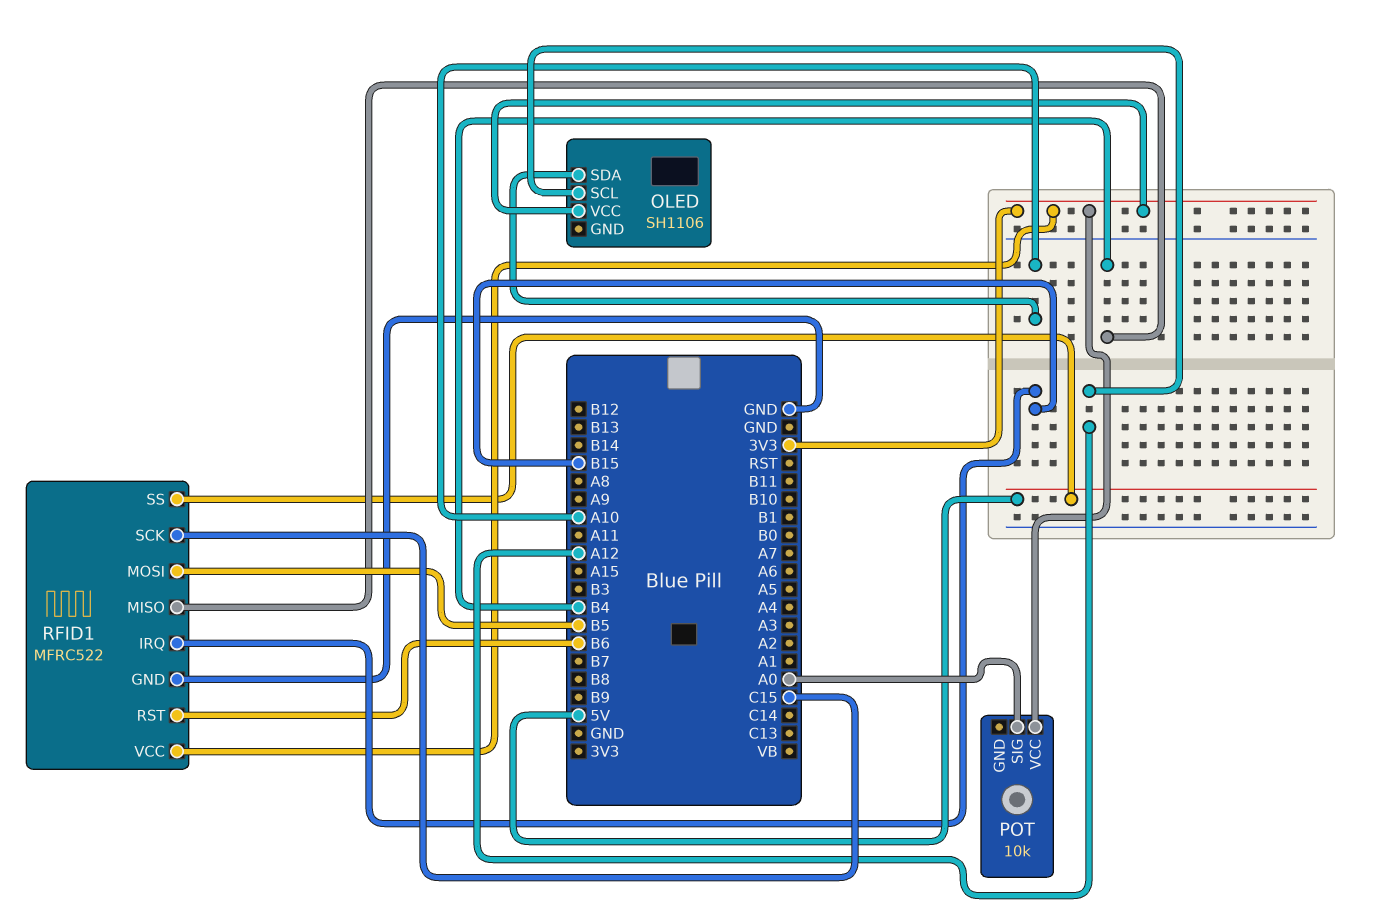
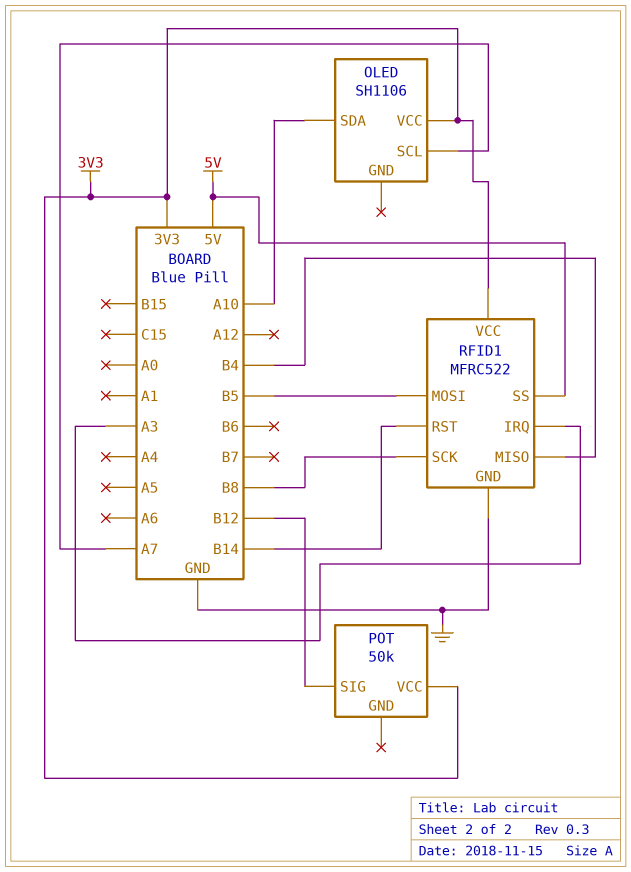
OLED pin SCL: A12 -> A7
POT: 10k -> 50k
POT pin SIG: A0 -> B12
RFID1 pin IRQ: B15 -> A3
RFID1 pin RST: B6 -> B14
RFID1 pin SCK: C15 -> B8

